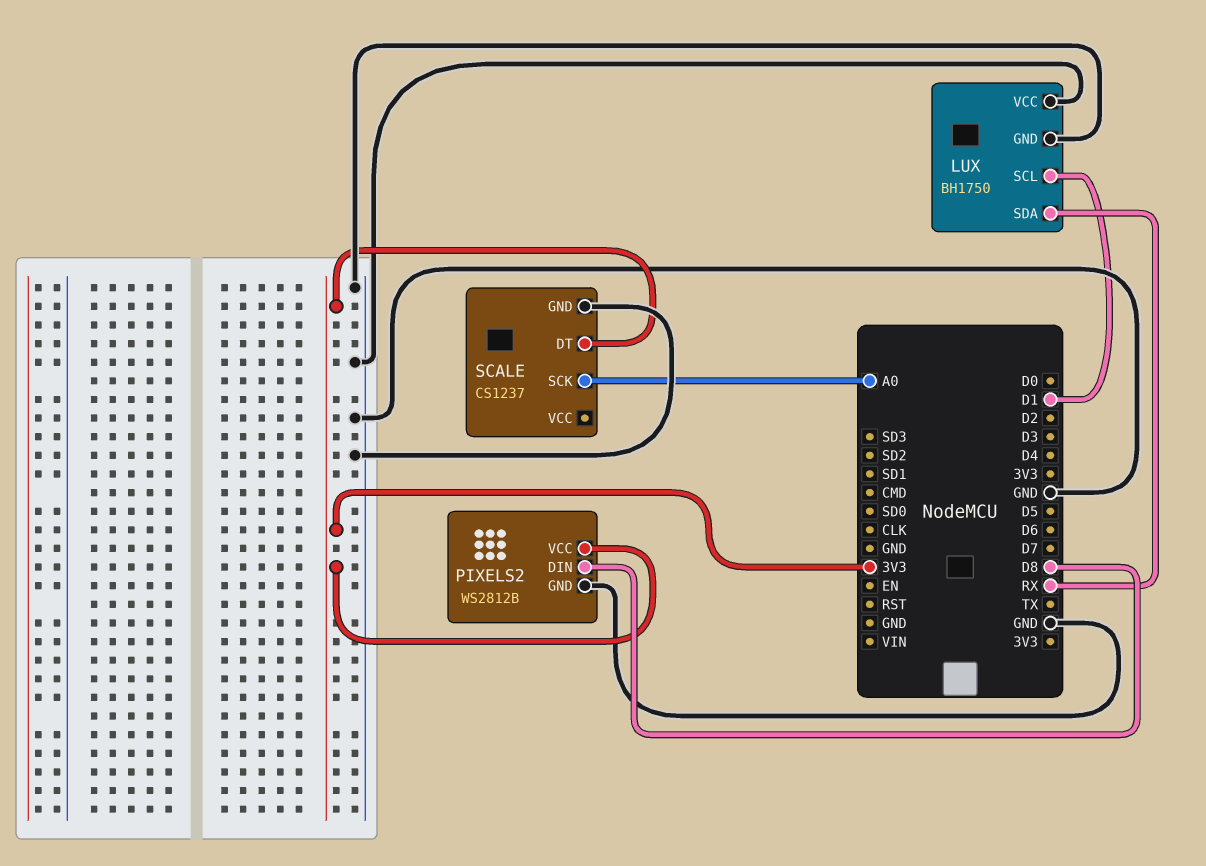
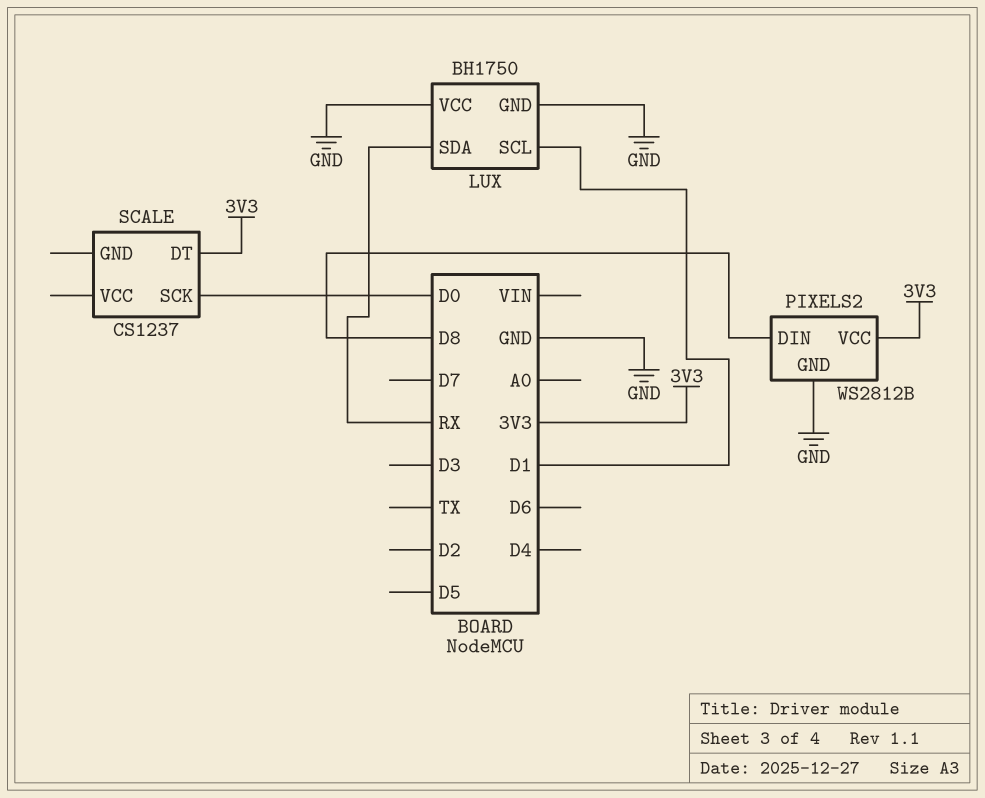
SCALE pin GND: GND -> none
SCALE pin SCK: A0 -> D0

